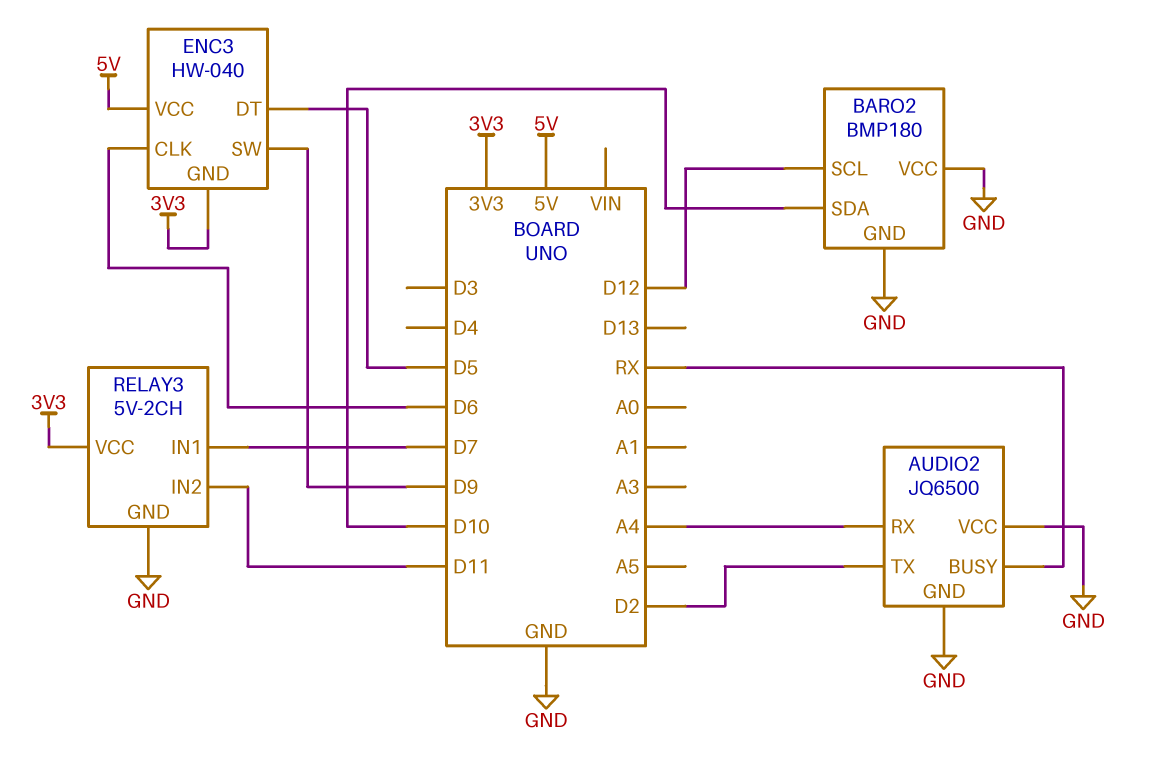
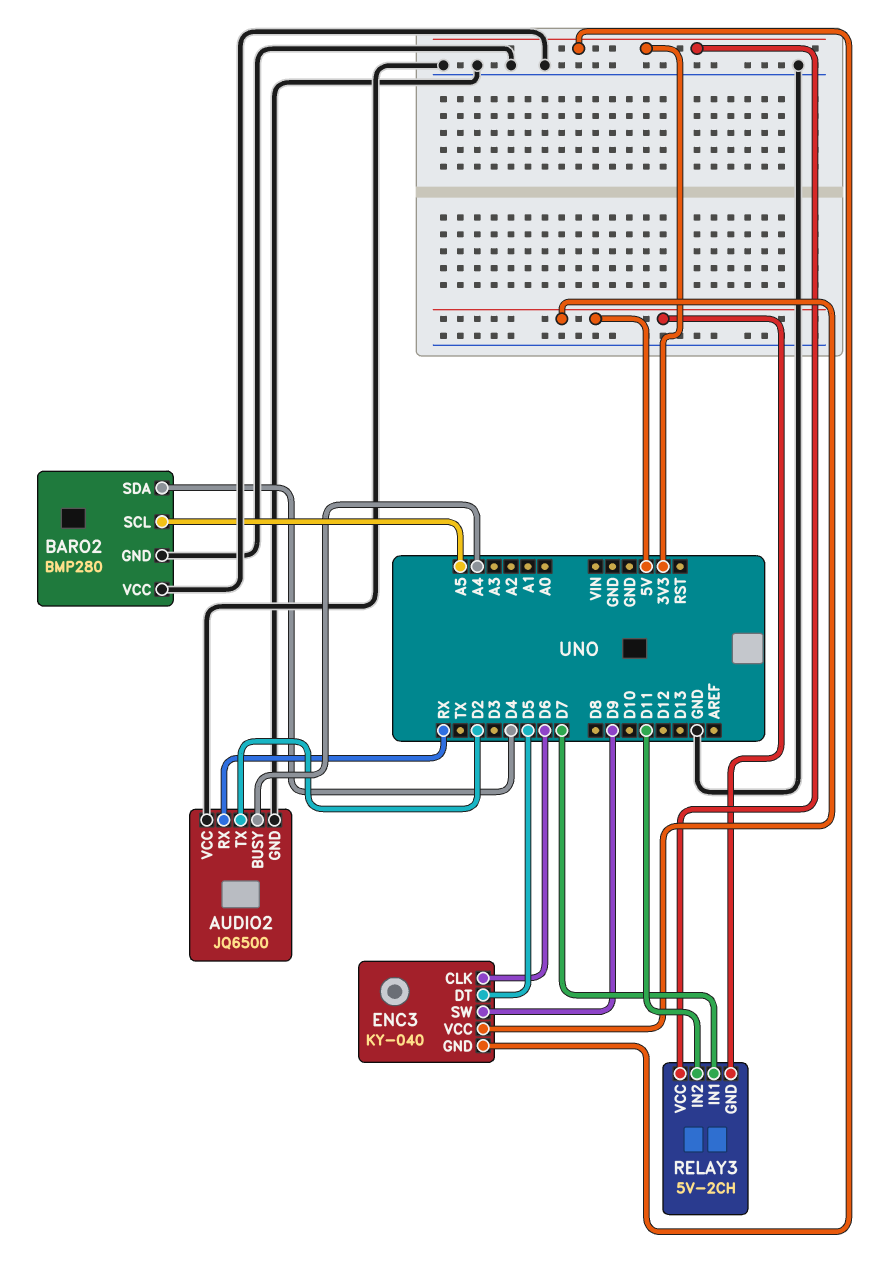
AUDIO2 pin BUSY: RX -> A4
AUDIO2 pin RX: A4 -> RX
BARO2: BMP180 -> BMP280
BARO2 pin SCL: D12 -> A5
BARO2 pin SDA: D10 -> D4
ENC3: HW-040 -> KY-040
RELAY3 pin GND: GND -> 5V

